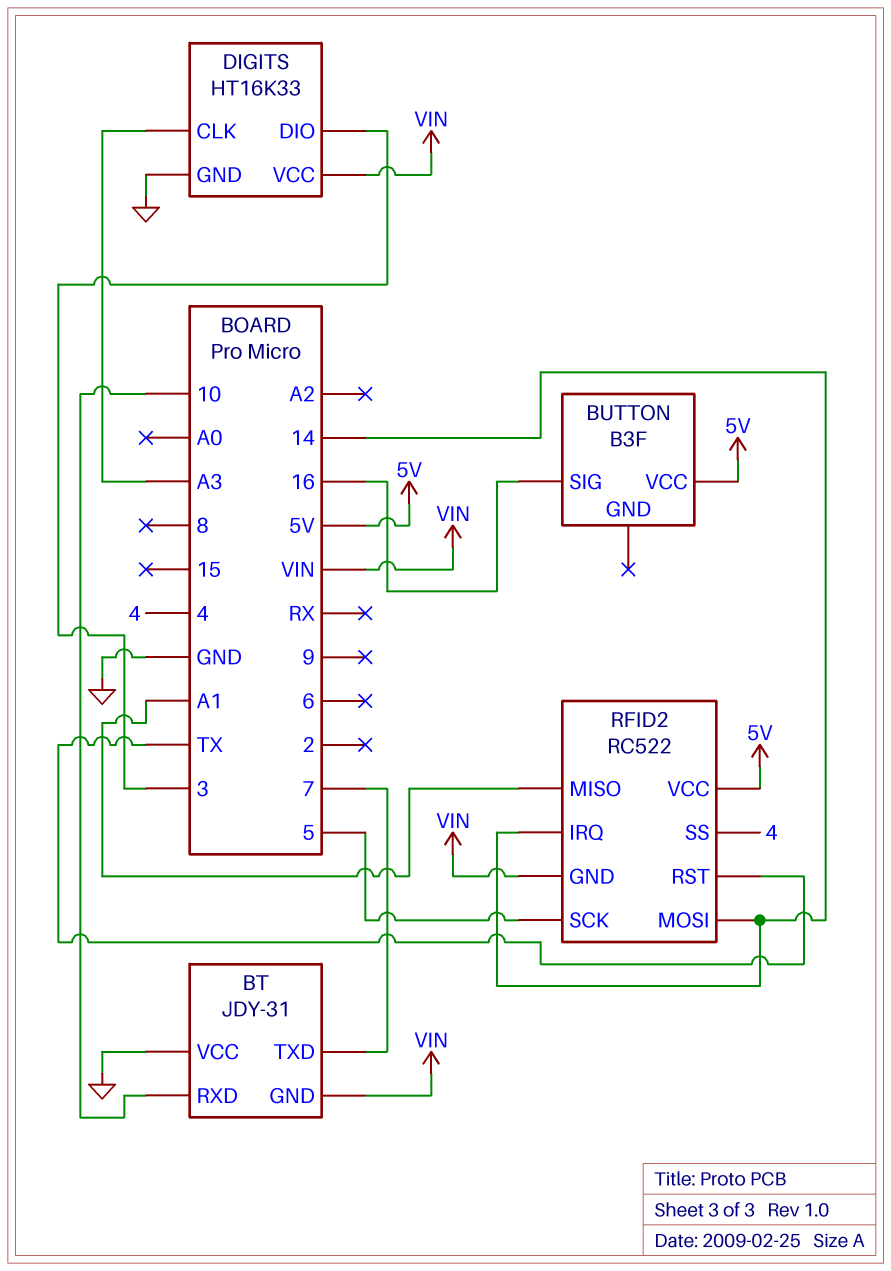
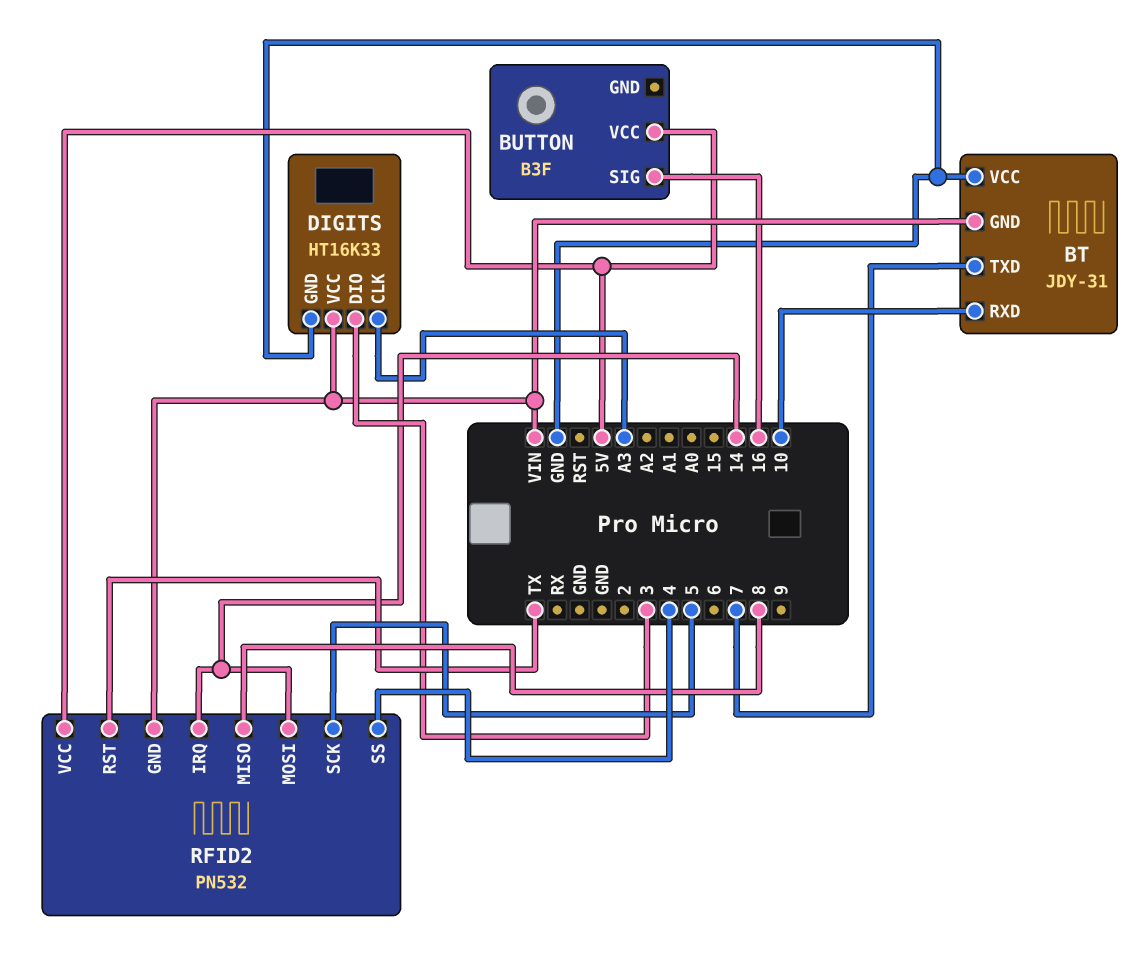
RFID2: RC522 -> PN532
RFID2 pin MISO: A1 -> 8

